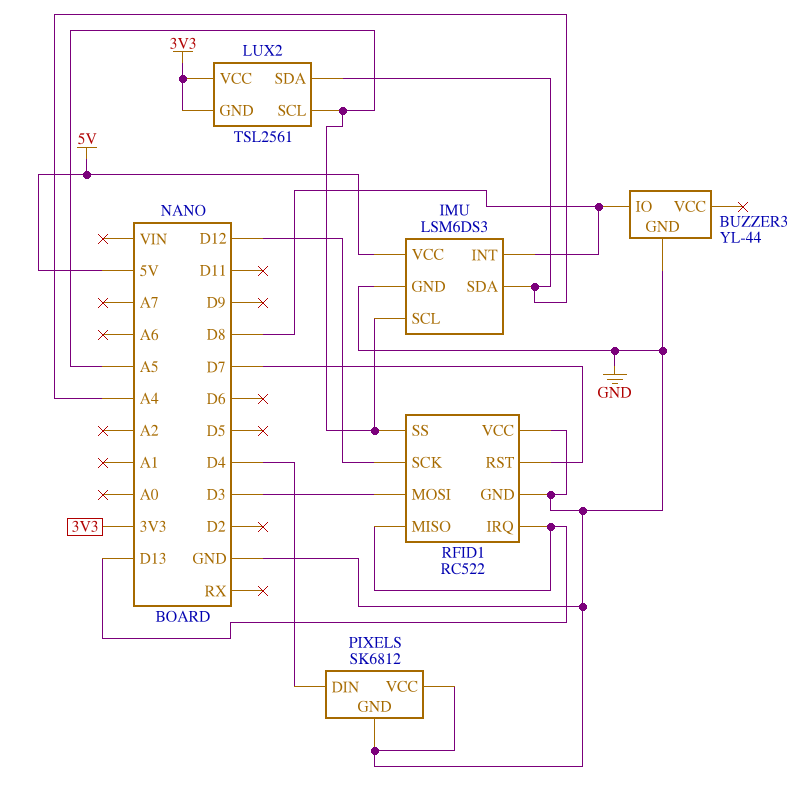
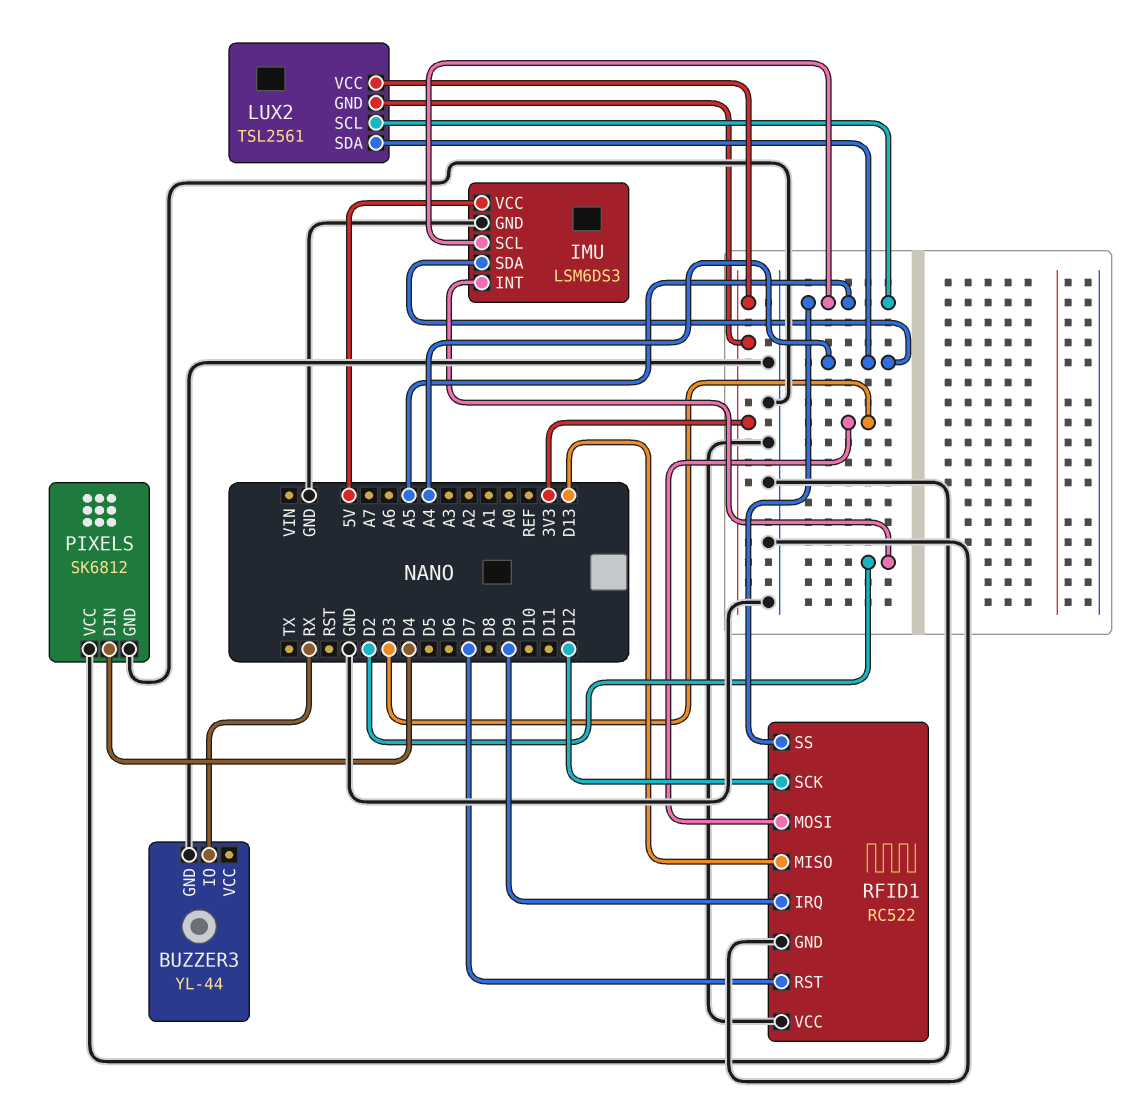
BUZZER3 pin IO: D8 -> RX
IMU pin INT: D8 -> D2
RFID1 pin IRQ: D13 -> D9

